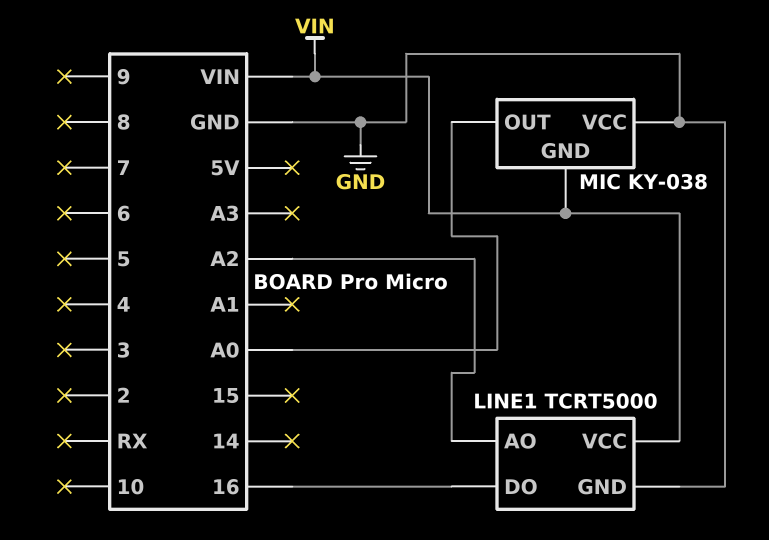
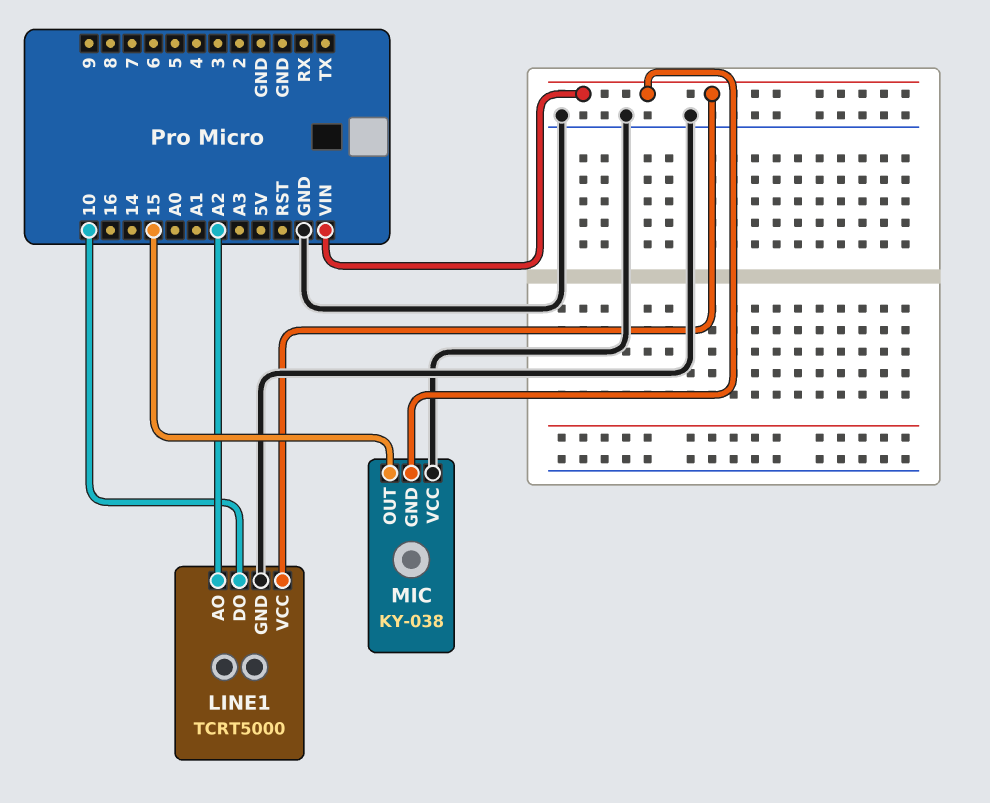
LINE1 pin DO: 16 -> 10
MIC pin OUT: A0 -> 15

